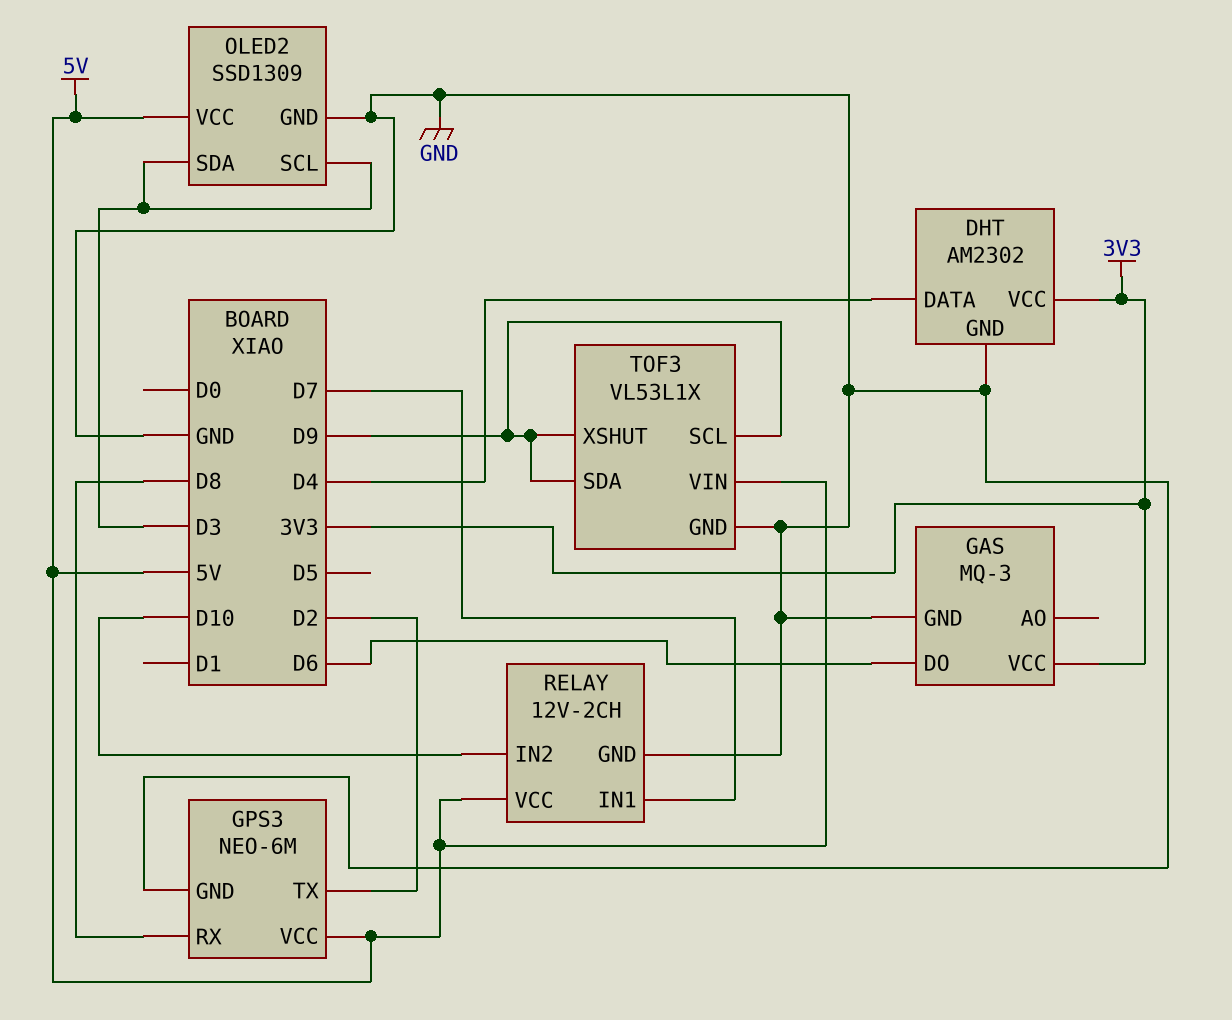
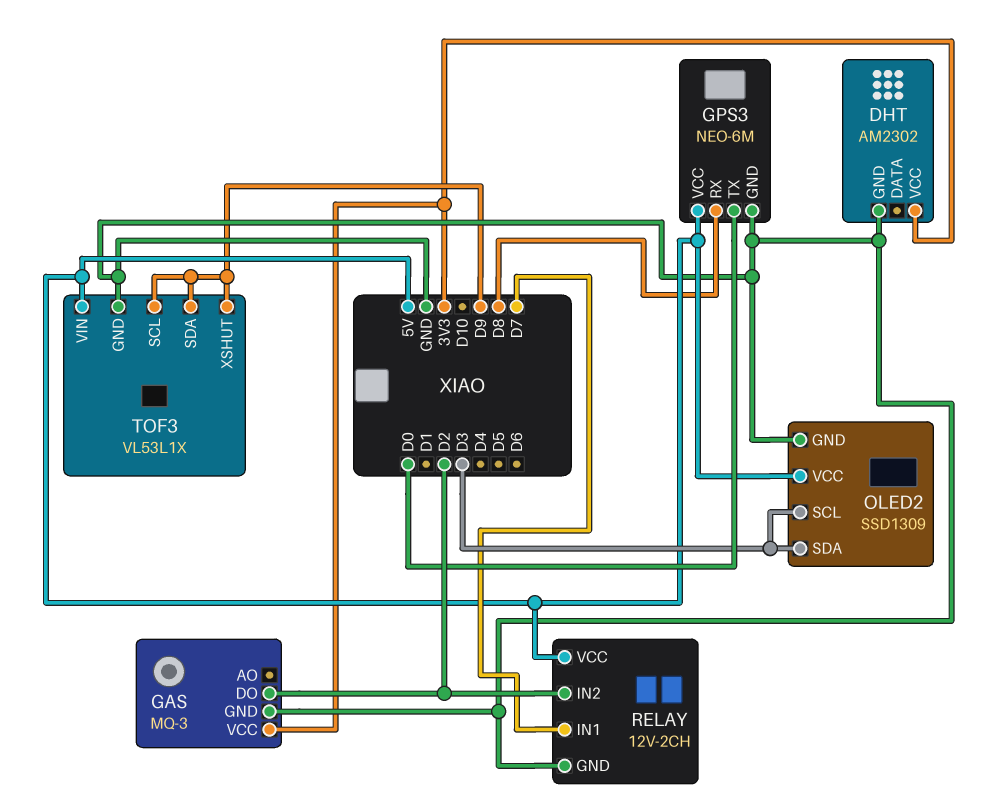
DHT pin DATA: D4 -> none
GAS pin DO: D6 -> D2
GPS3 pin TX: D2 -> D0
RELAY pin IN2: D10 -> D2

